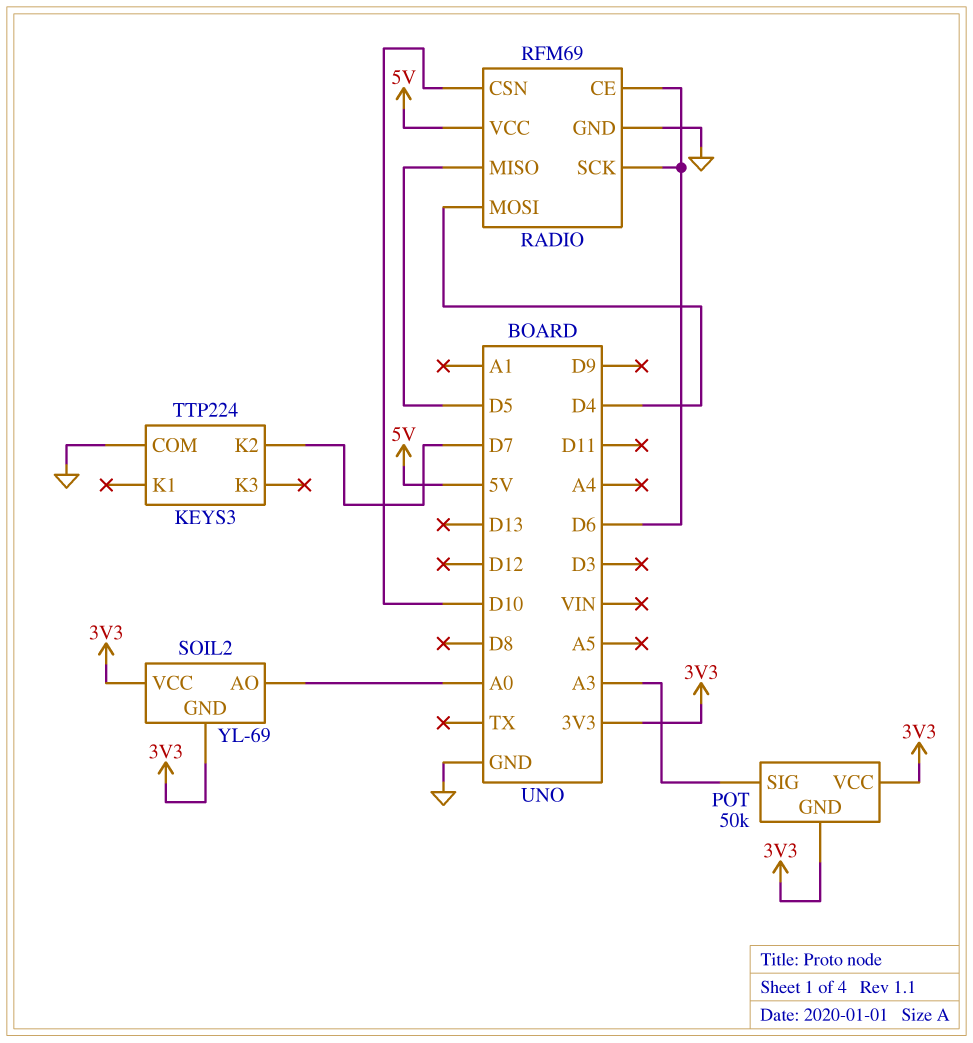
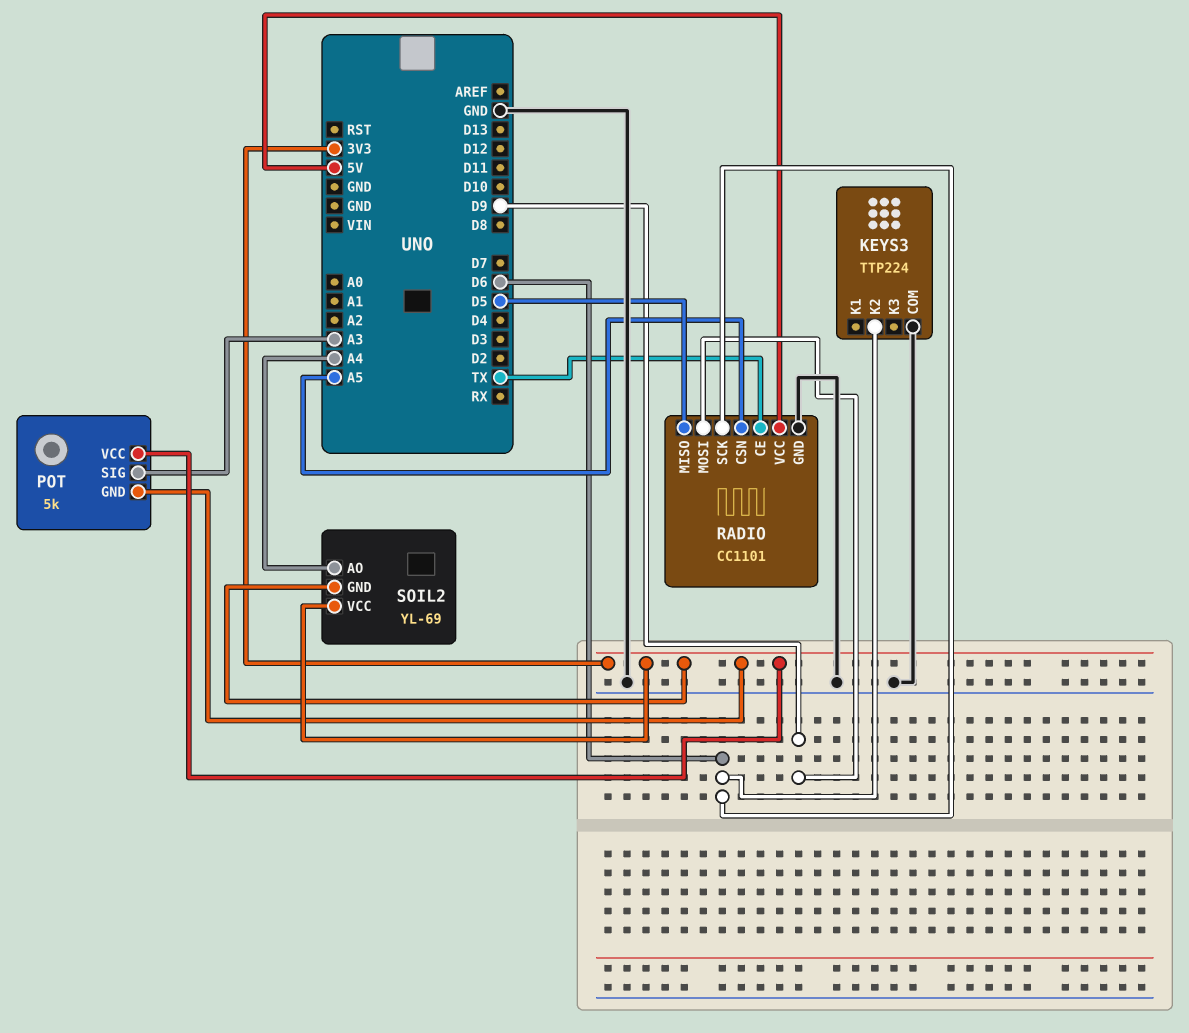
KEYS3 pin K2: D7 -> D6
POT: 50k -> 5k
RADIO: RFM69 -> CC1101
RADIO pin CE: D6 -> TX
RADIO pin CSN: D10 -> A5
RADIO pin MOSI: D4 -> D9
SOIL2 pin AO: A0 -> A4

